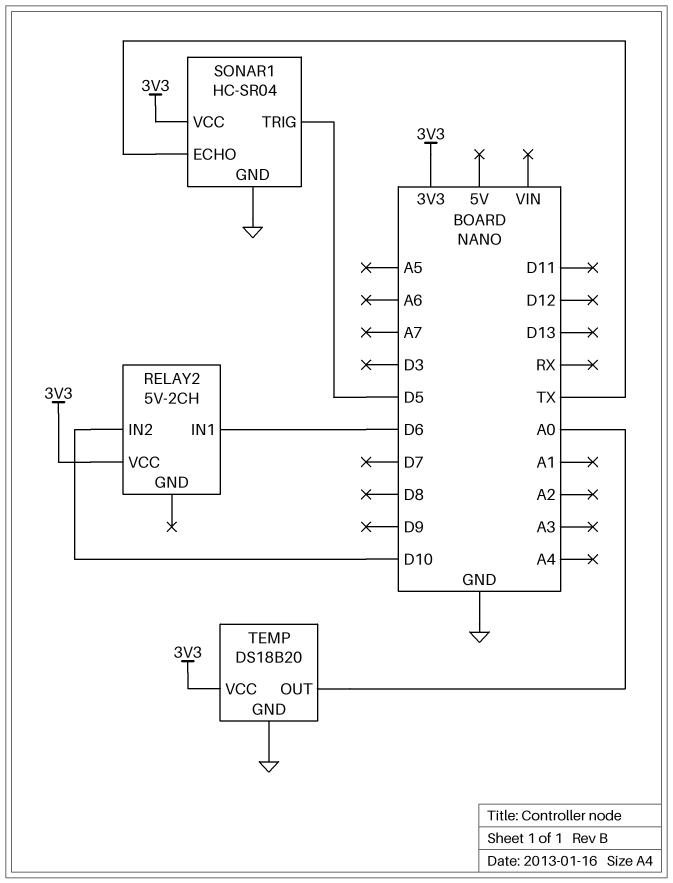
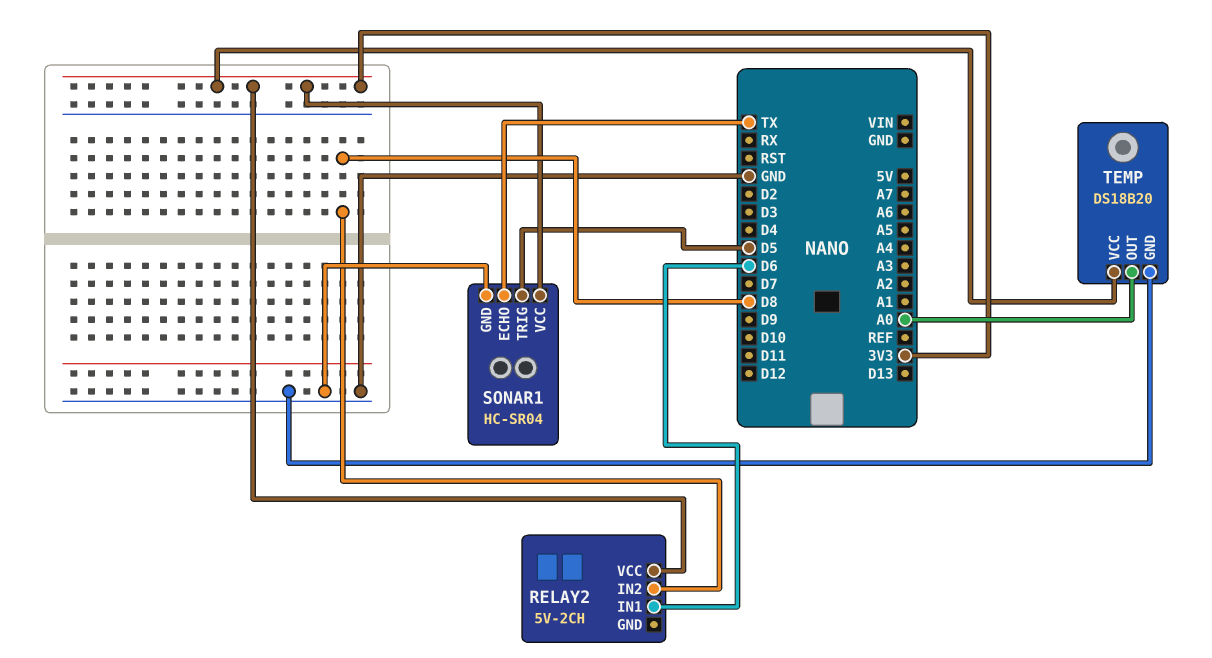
RELAY2 pin IN2: D10 -> D8

